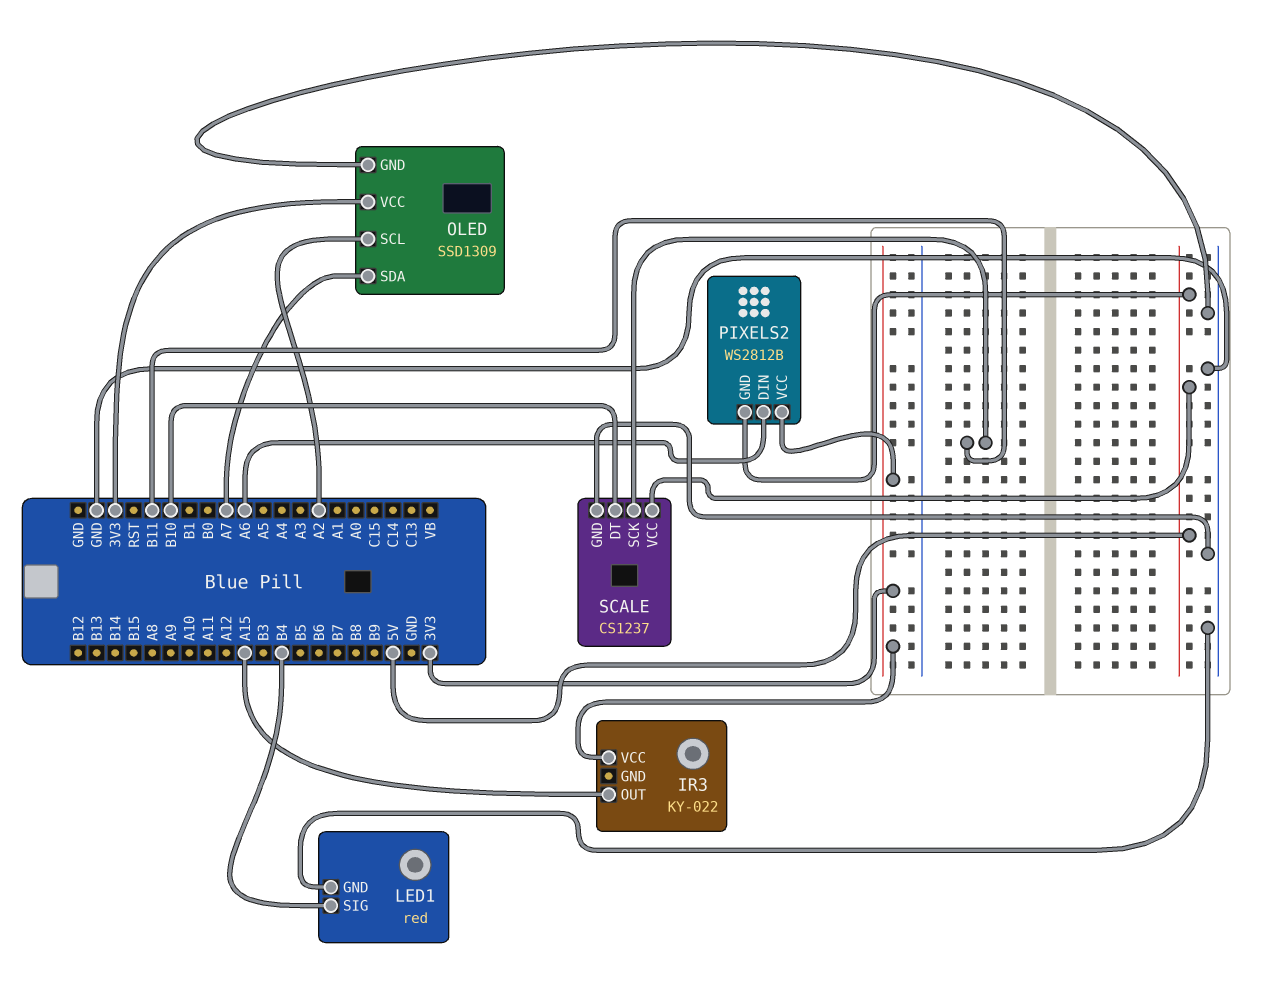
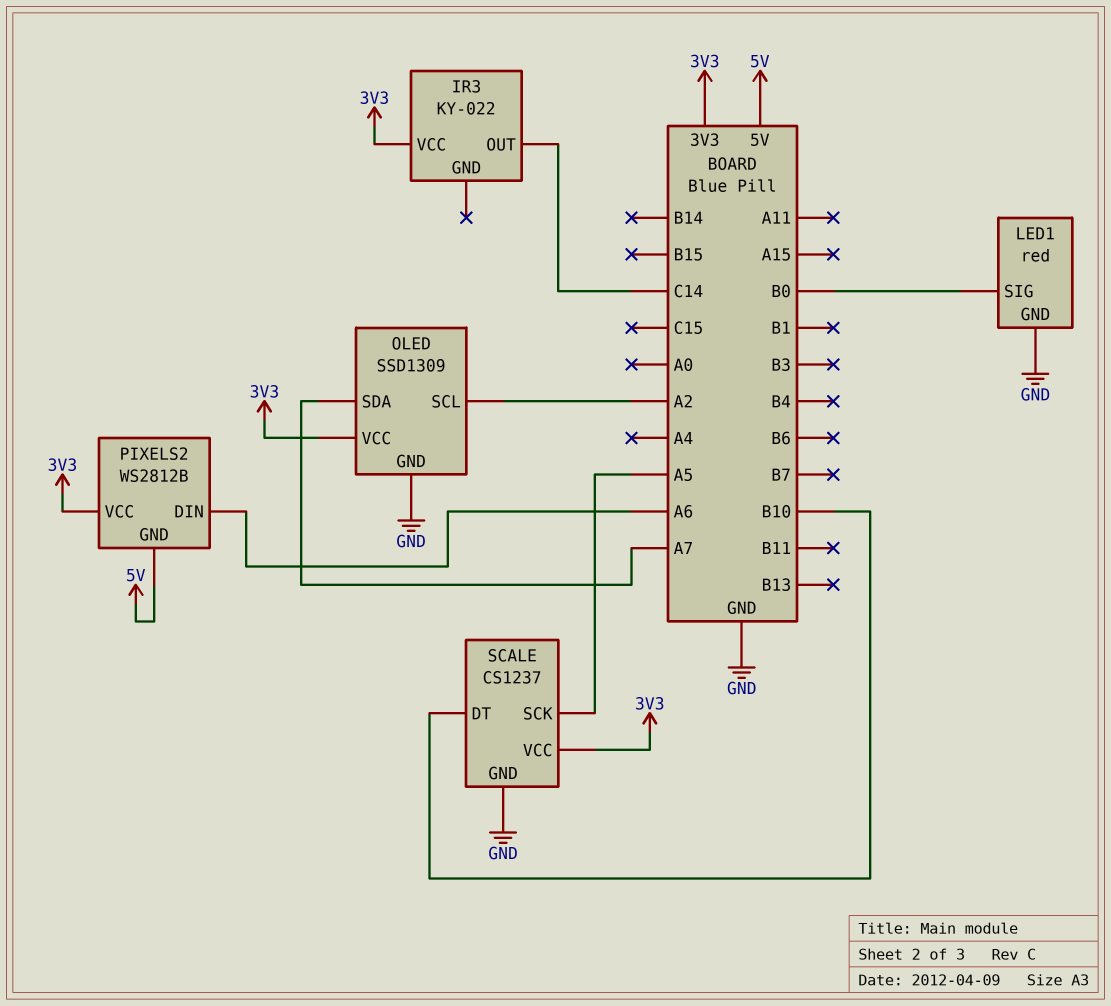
IR3 pin OUT: A15 -> C14
LED1 pin SIG: B4 -> B0
SCALE pin SCK: B11 -> A5
SCALE pin VCC: 5V -> 3V3

